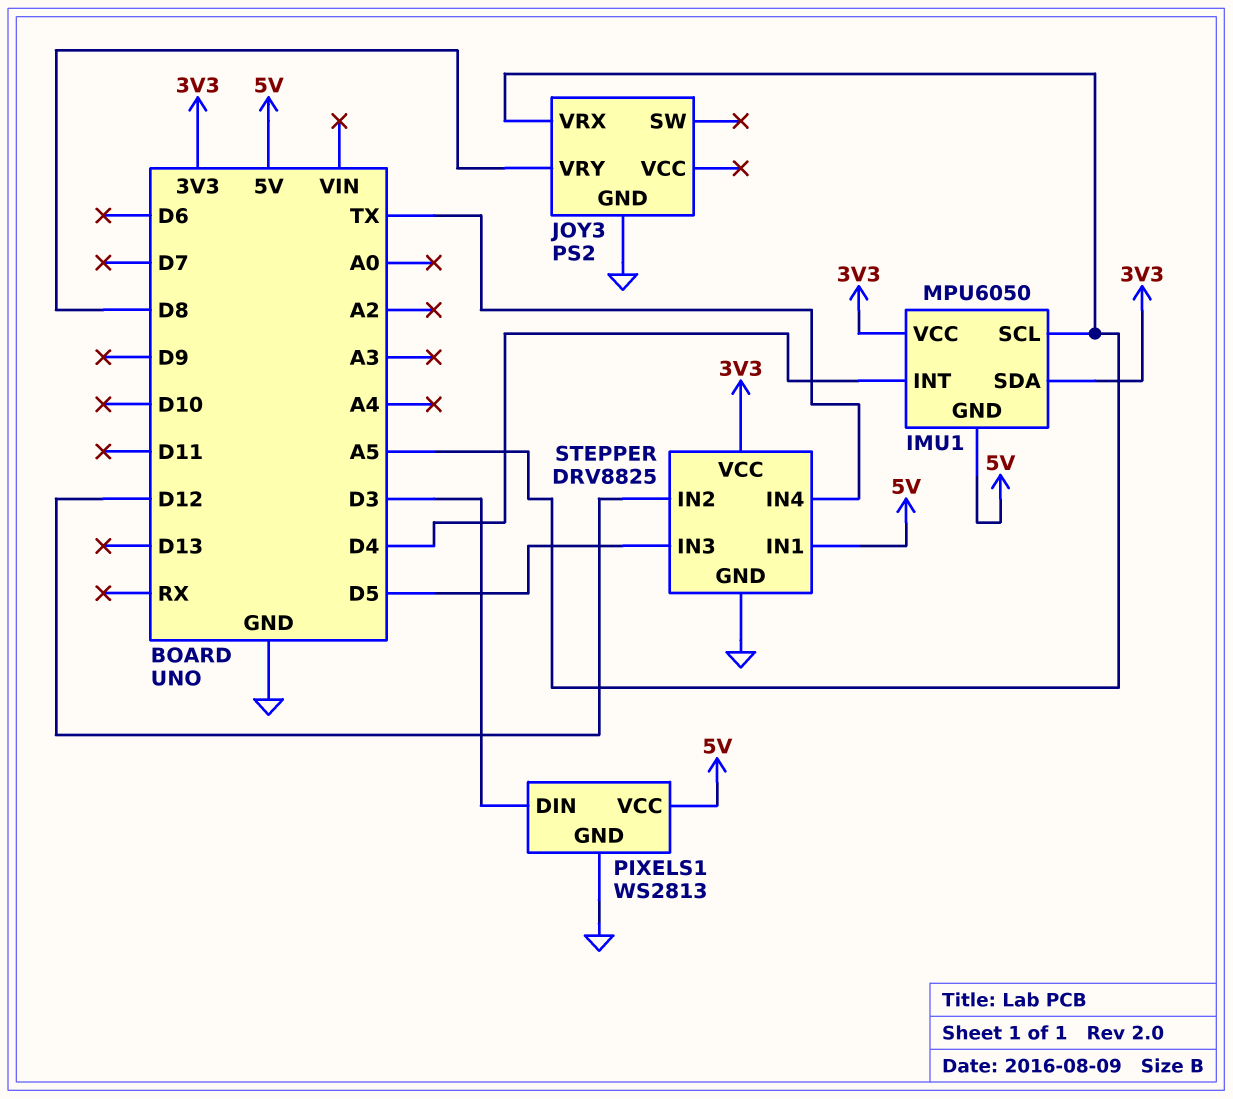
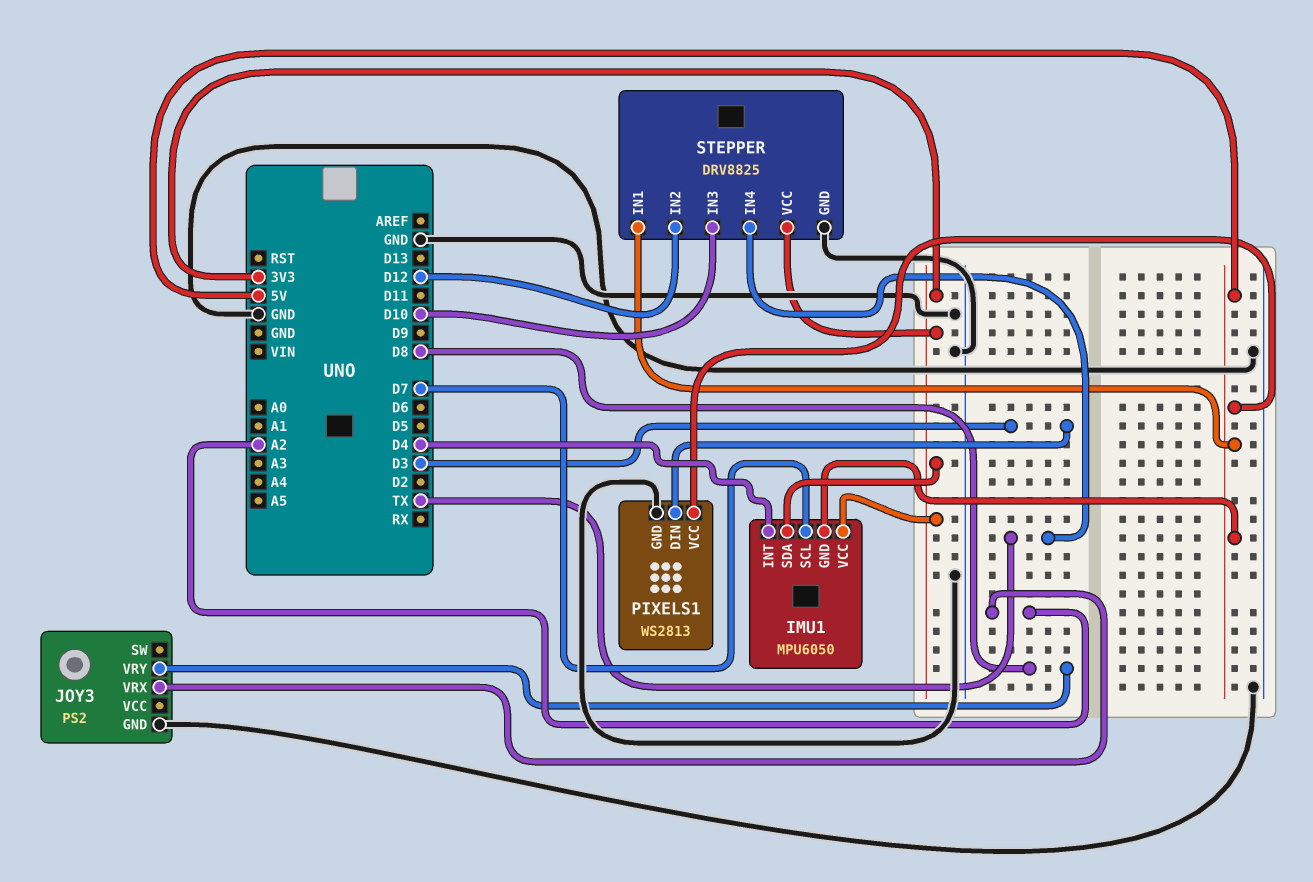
IMU1 pin SCL: A5 -> D7
JOY3 pin VRX: A5 -> A2
STEPPER pin IN3: D5 -> D10

